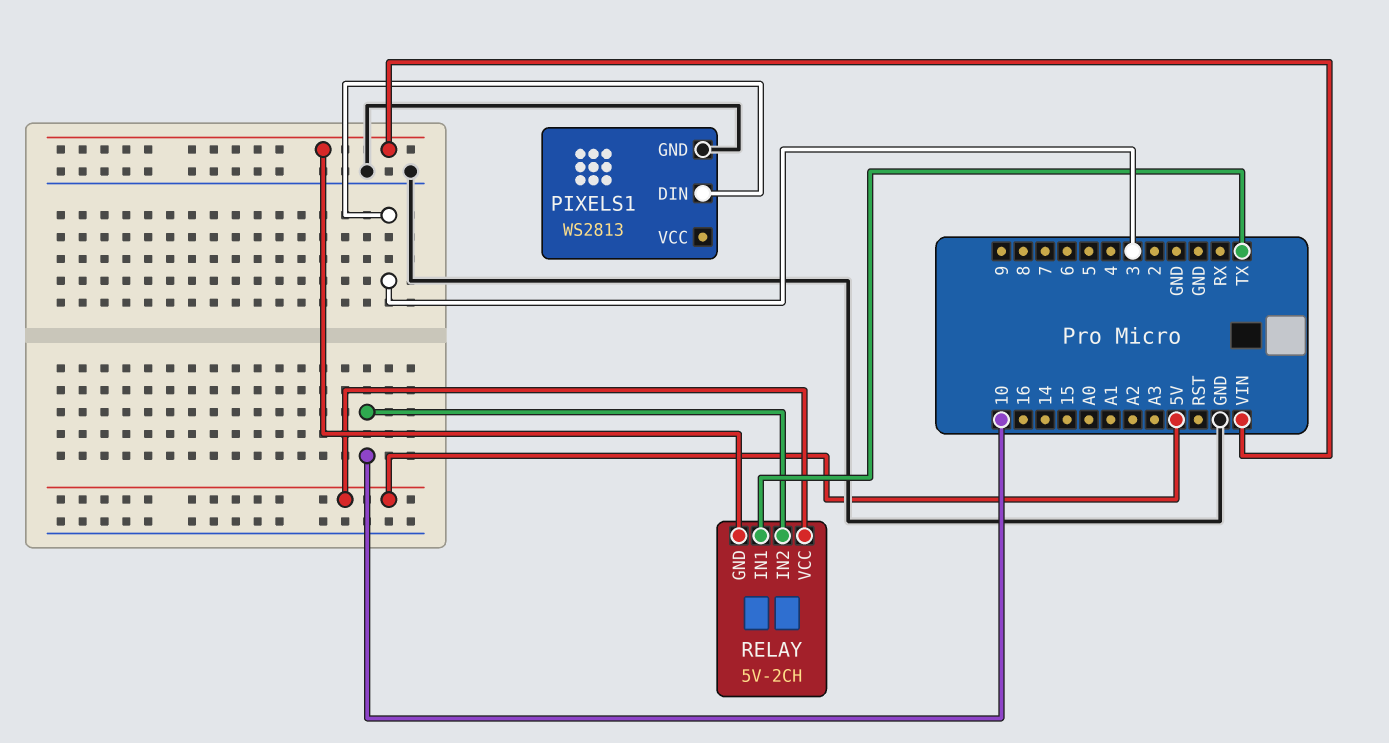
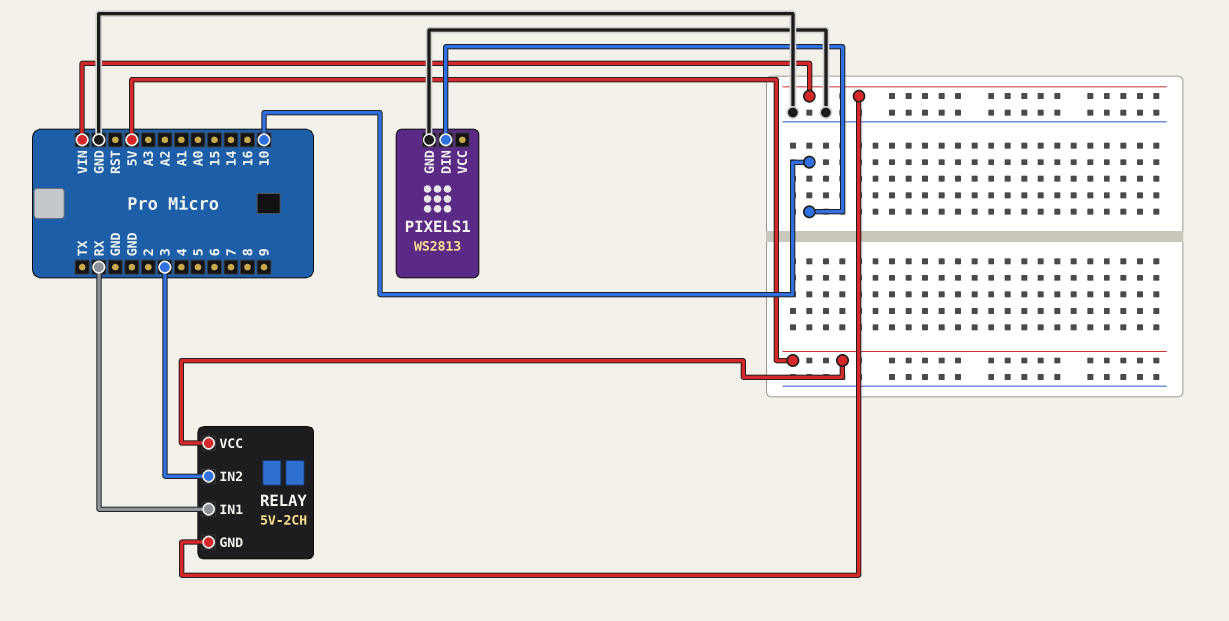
PIXELS1 pin DIN: 3 -> 10
RELAY pin IN1: TX -> RX
RELAY pin IN2: 10 -> 3

